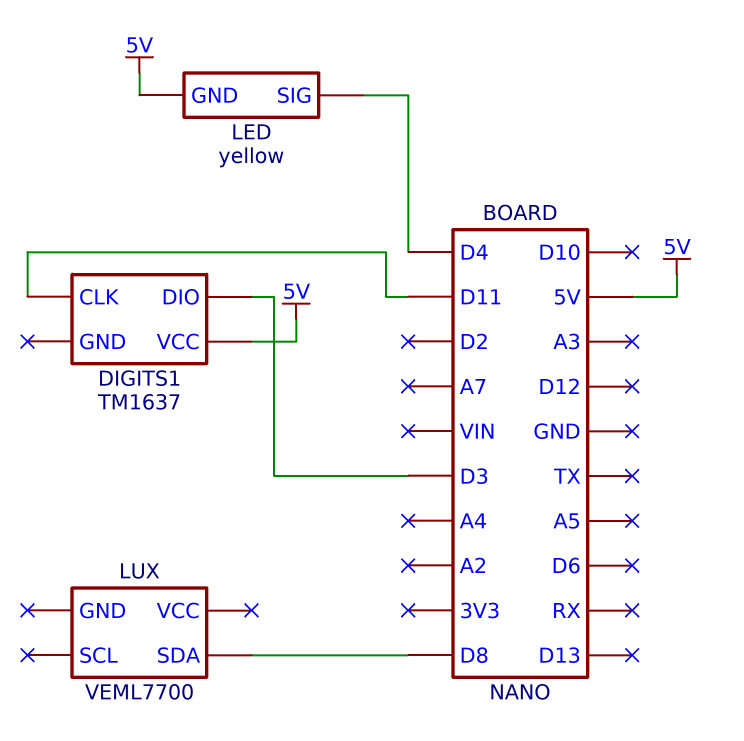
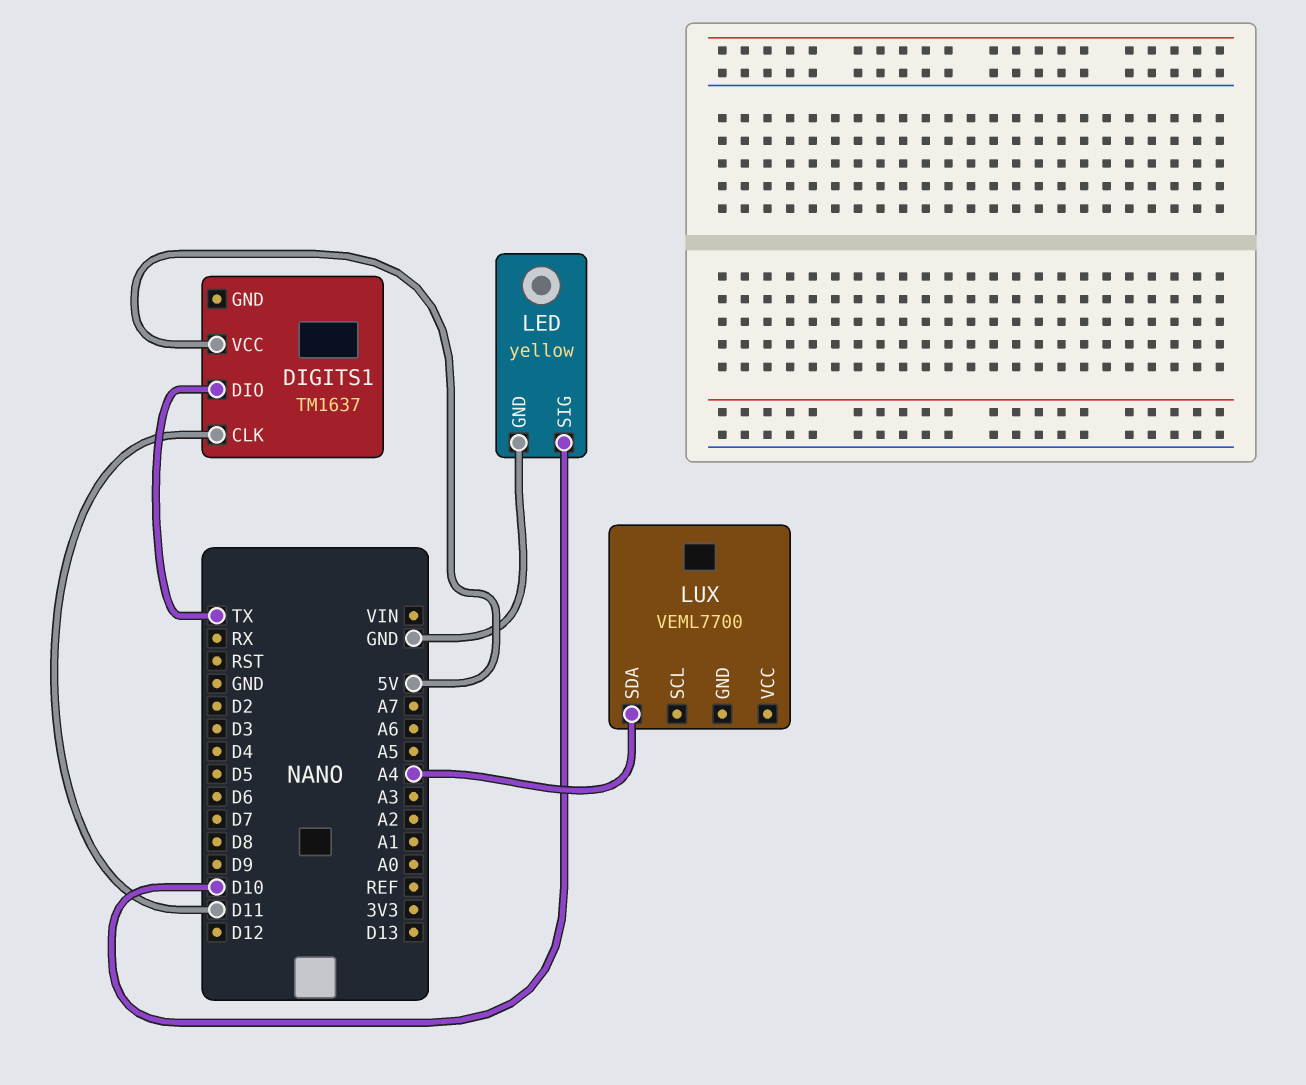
DIGITS1 pin DIO: D3 -> TX
LED pin GND: 5V -> GND
LED pin SIG: D4 -> D10
LUX pin SDA: D8 -> A4

